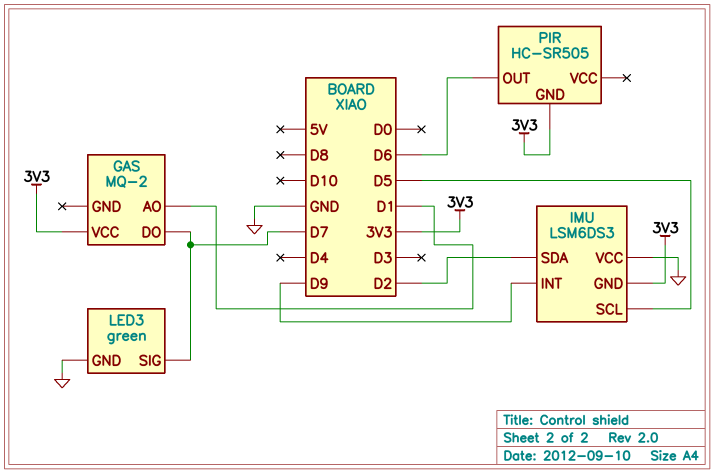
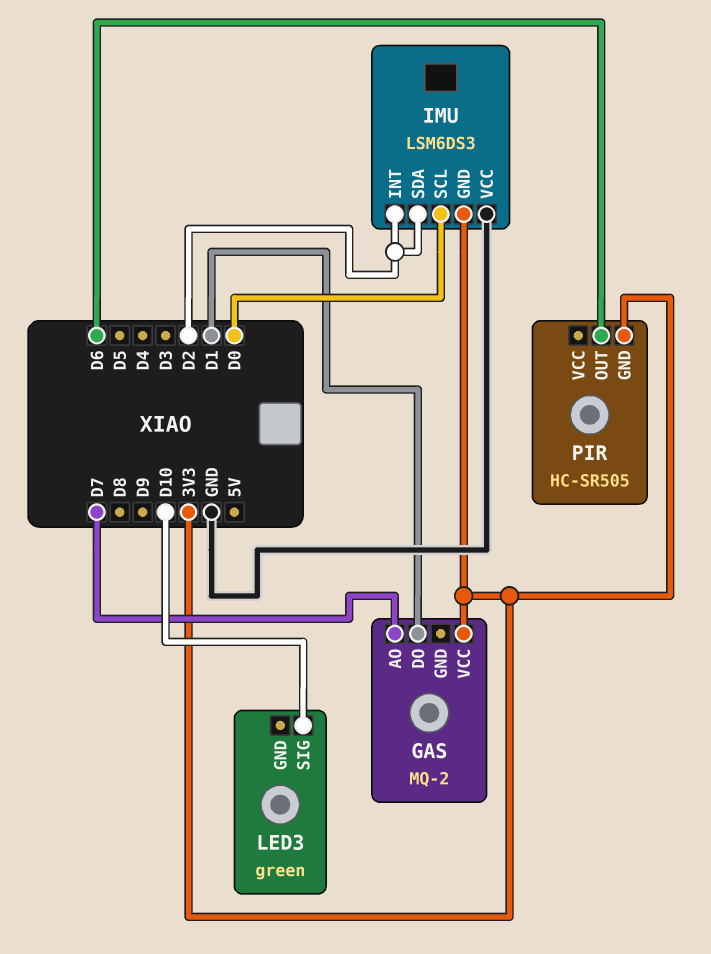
GAS pin AO: D1 -> D7
GAS pin DO: D7 -> D1
IMU pin INT: D9 -> D2
IMU pin SCL: D5 -> D0
LED3 pin GND: GND -> none
LED3 pin SIG: D7 -> D10

